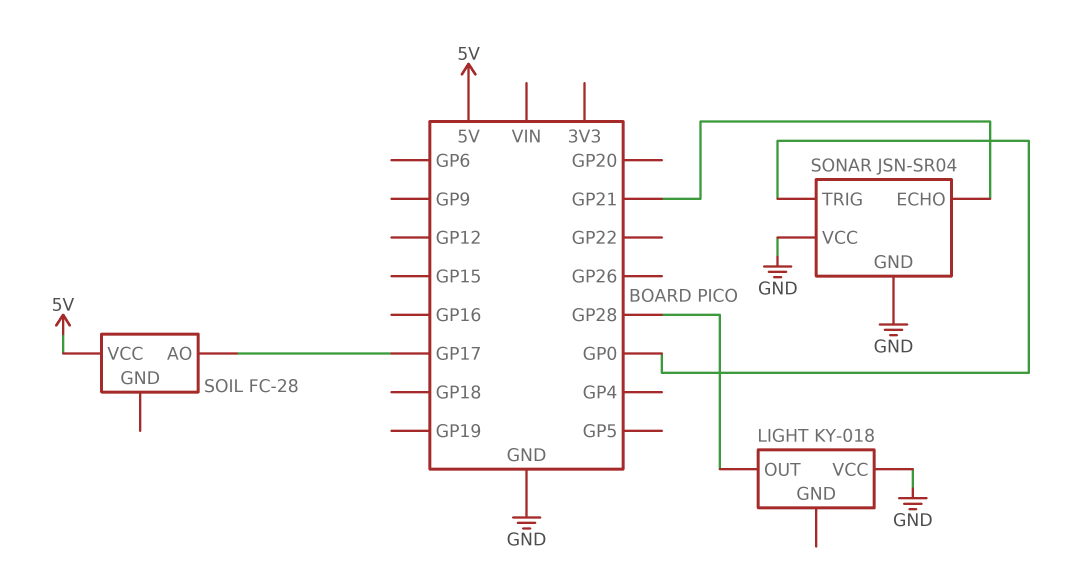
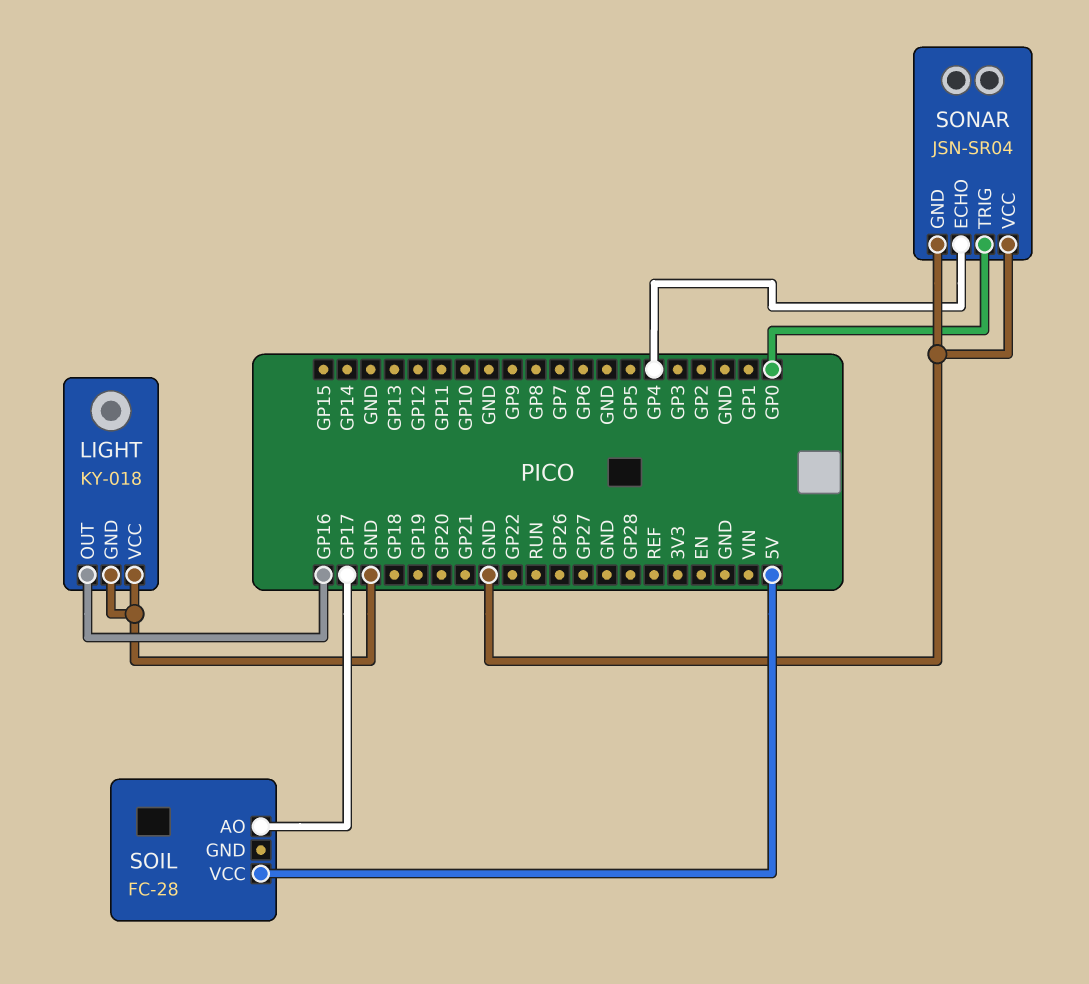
LIGHT pin GND: none -> GND
LIGHT pin OUT: GP28 -> GP16
SONAR pin ECHO: GP21 -> GP4

